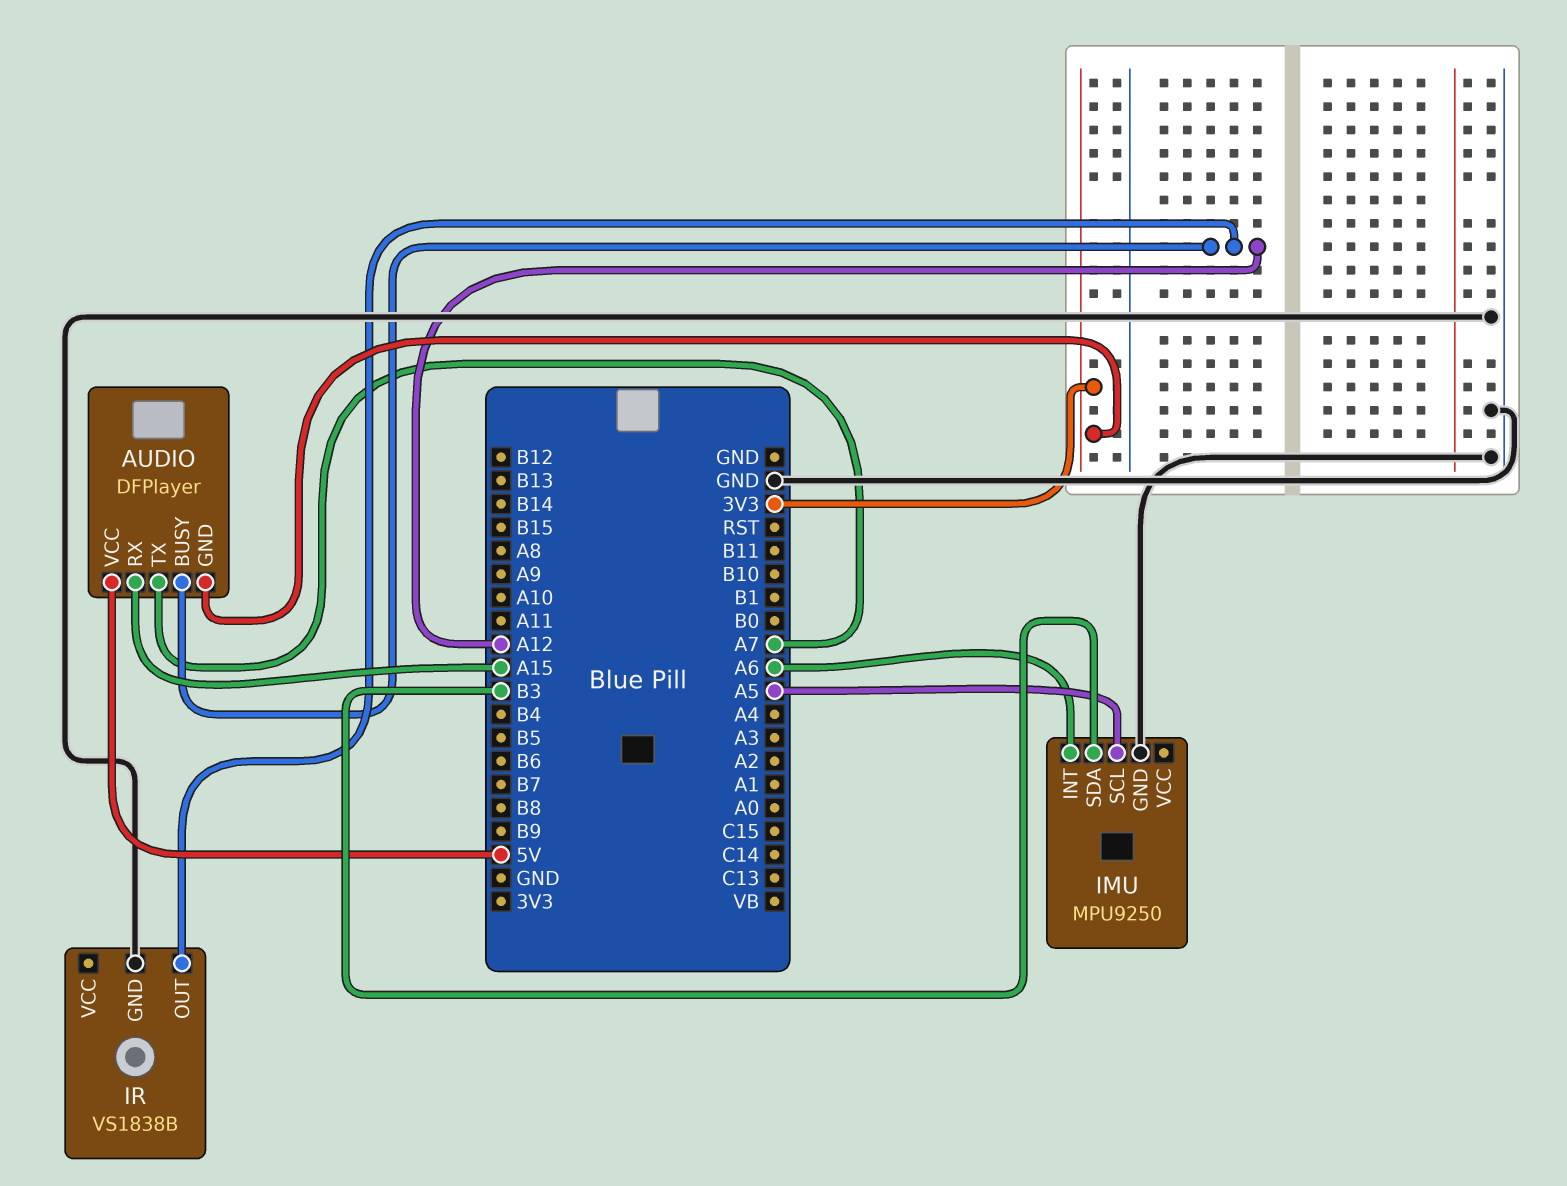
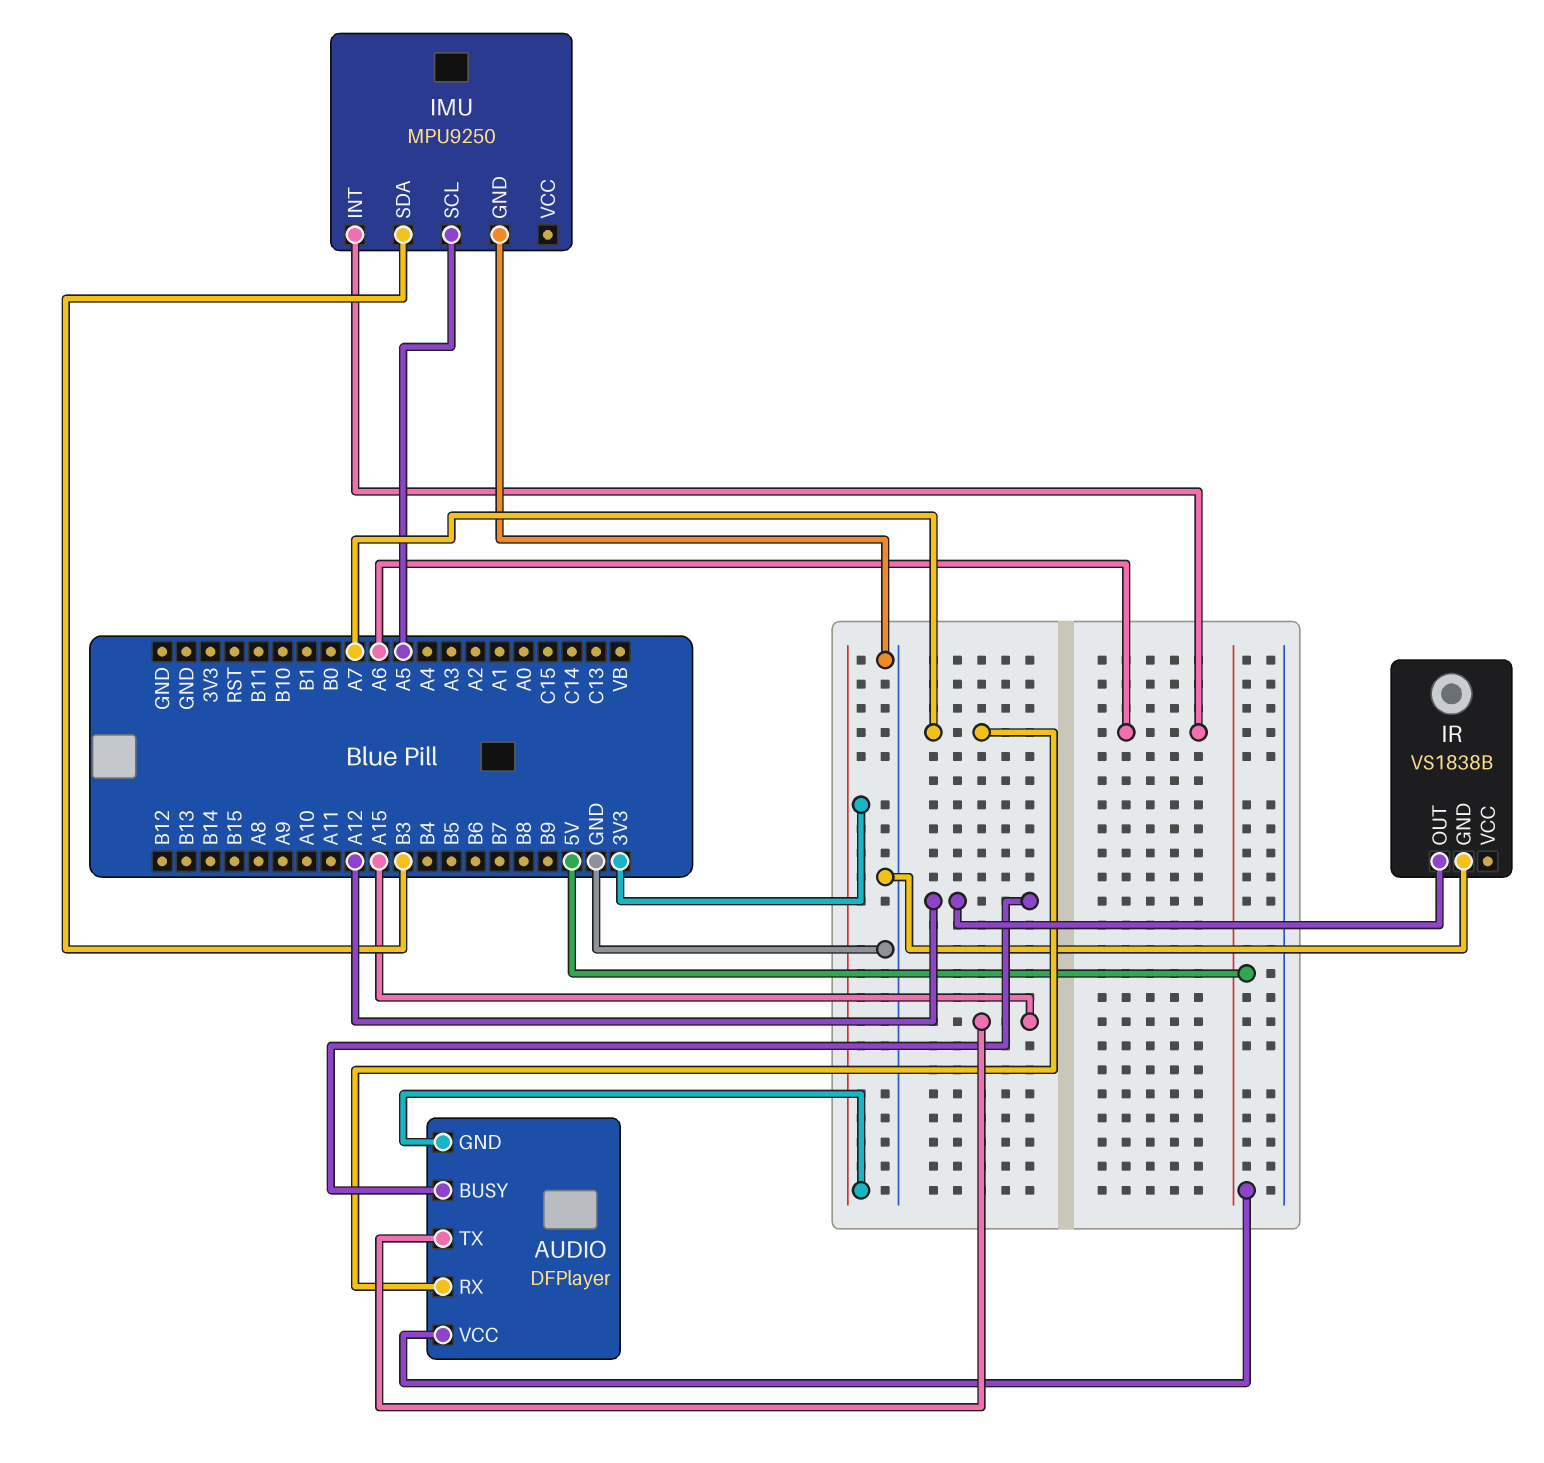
AUDIO pin RX: A15 -> A7
AUDIO pin TX: A7 -> A15

